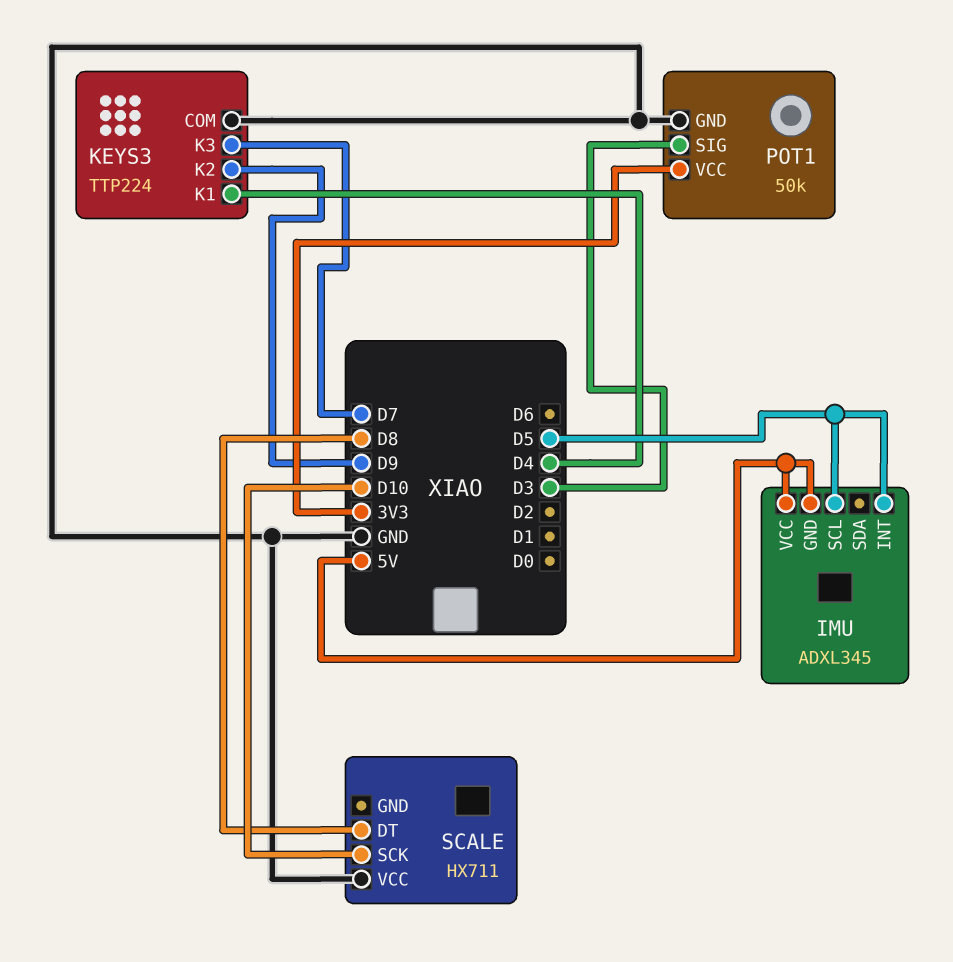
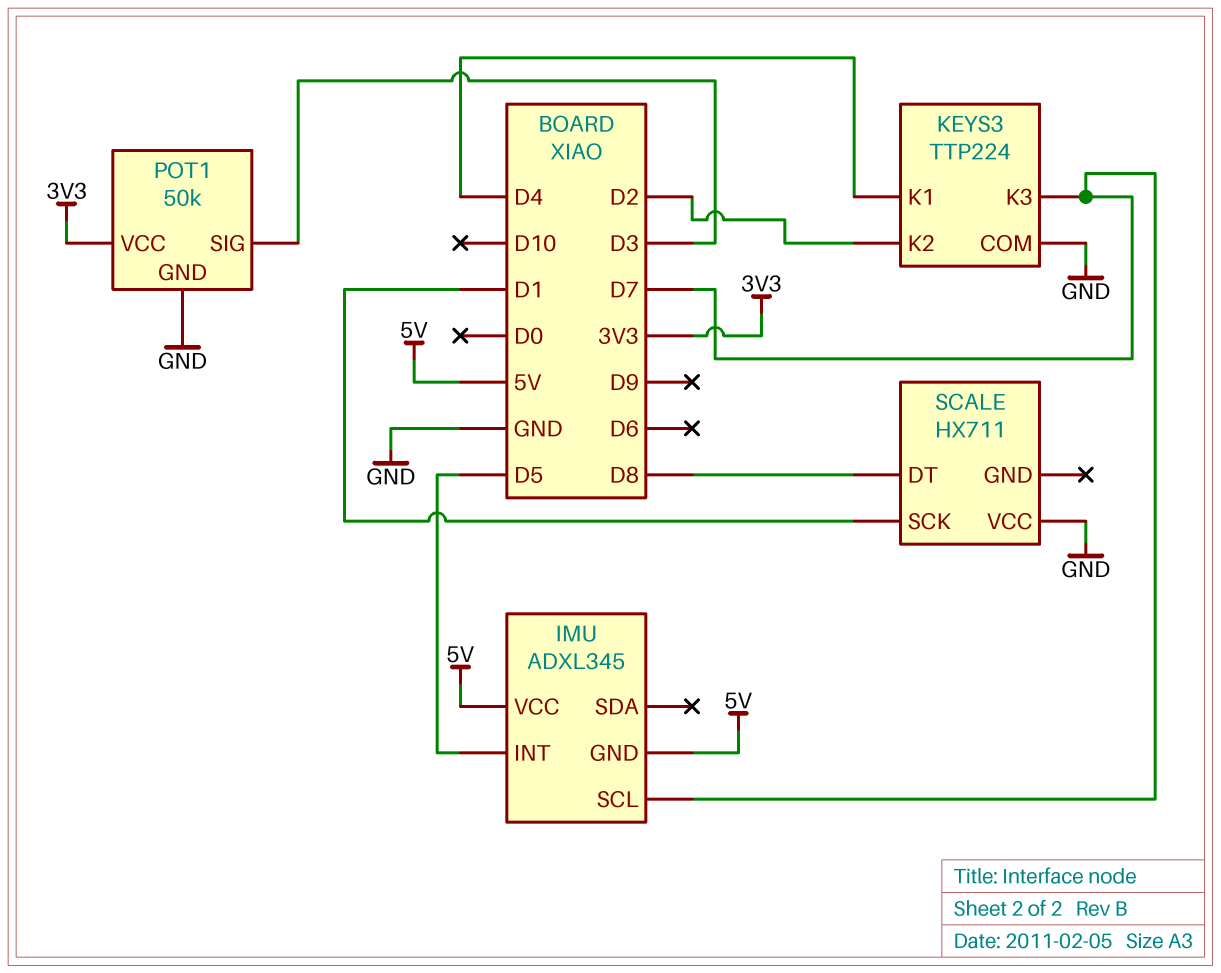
IMU pin SCL: D5 -> D7
KEYS3 pin K2: D9 -> D2
SCALE pin SCK: D10 -> D1

